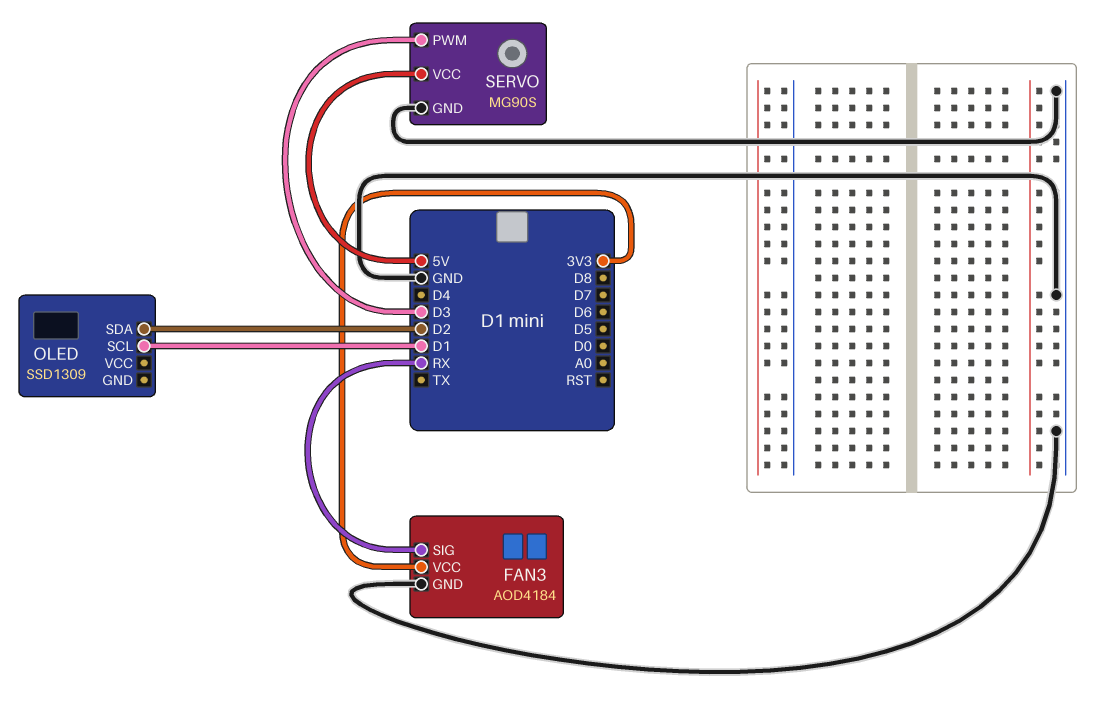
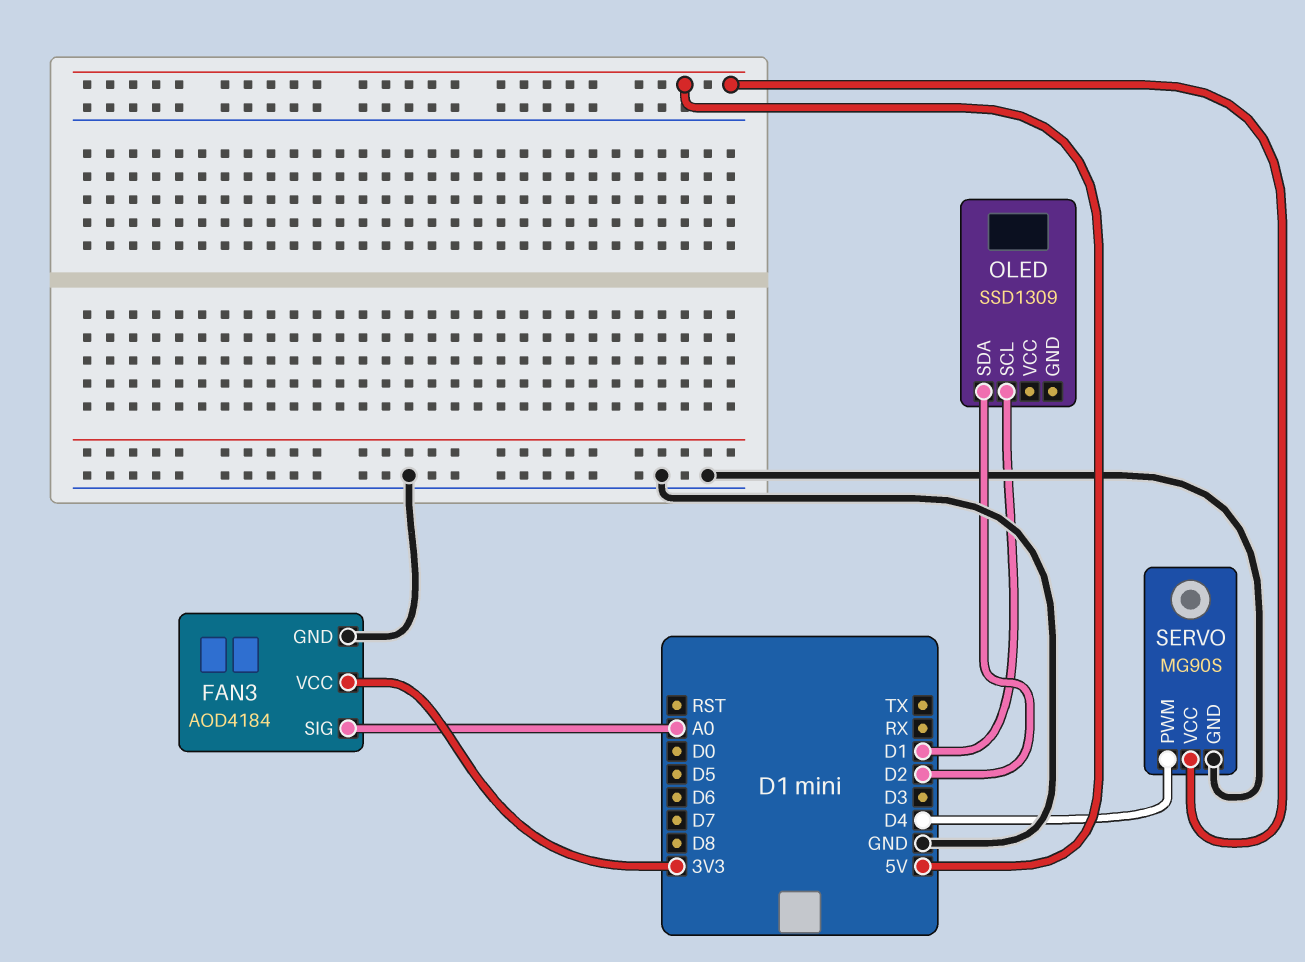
FAN3 pin SIG: RX -> A0
SERVO pin PWM: D3 -> D4

